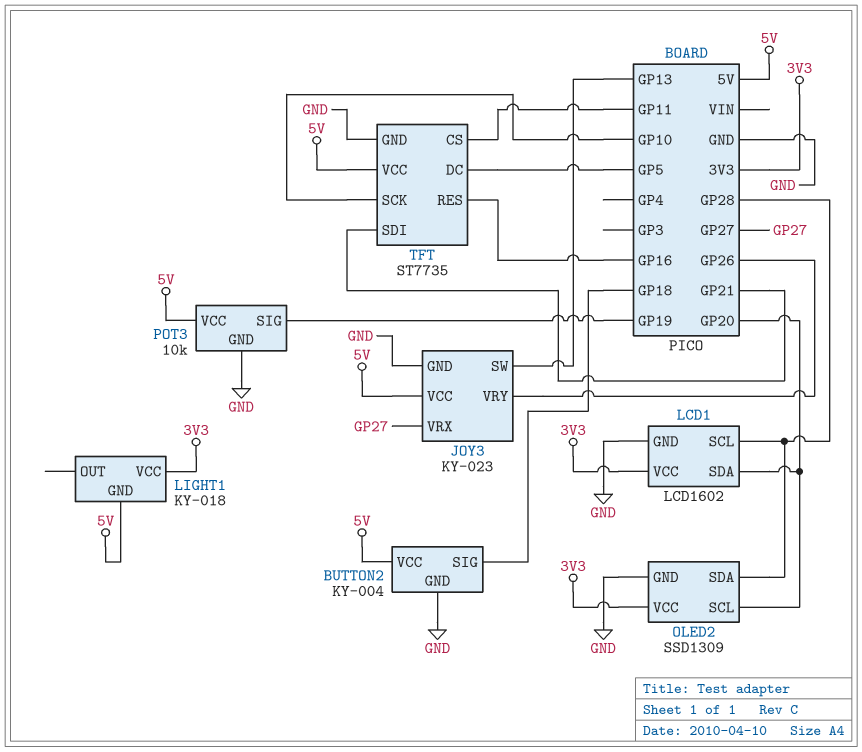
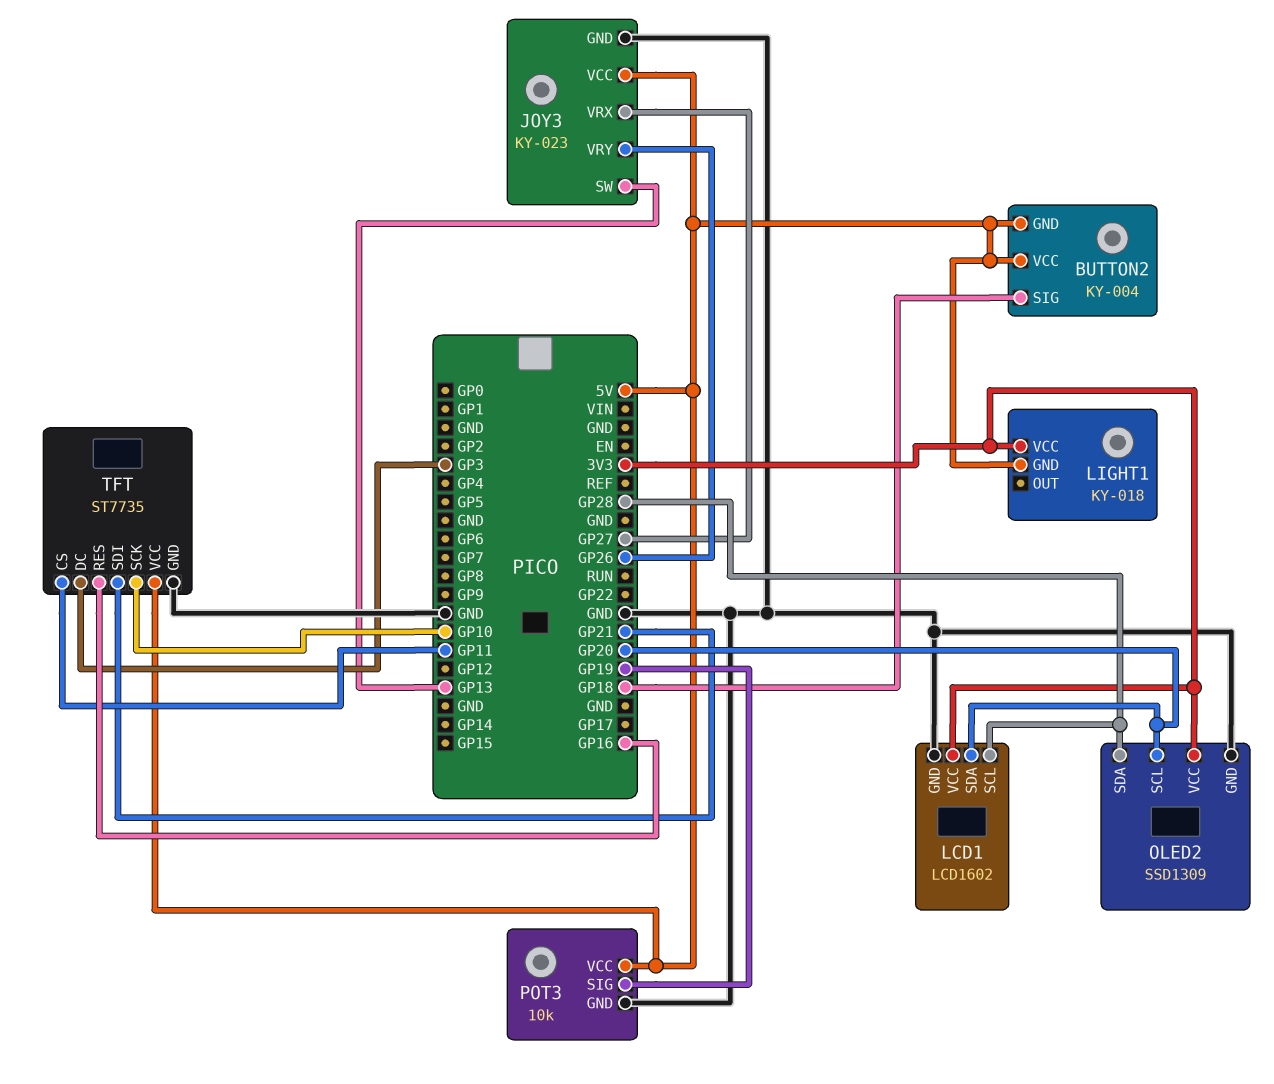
BUTTON2 pin GND: GND -> 5V
TFT pin DC: GP5 -> GP3

